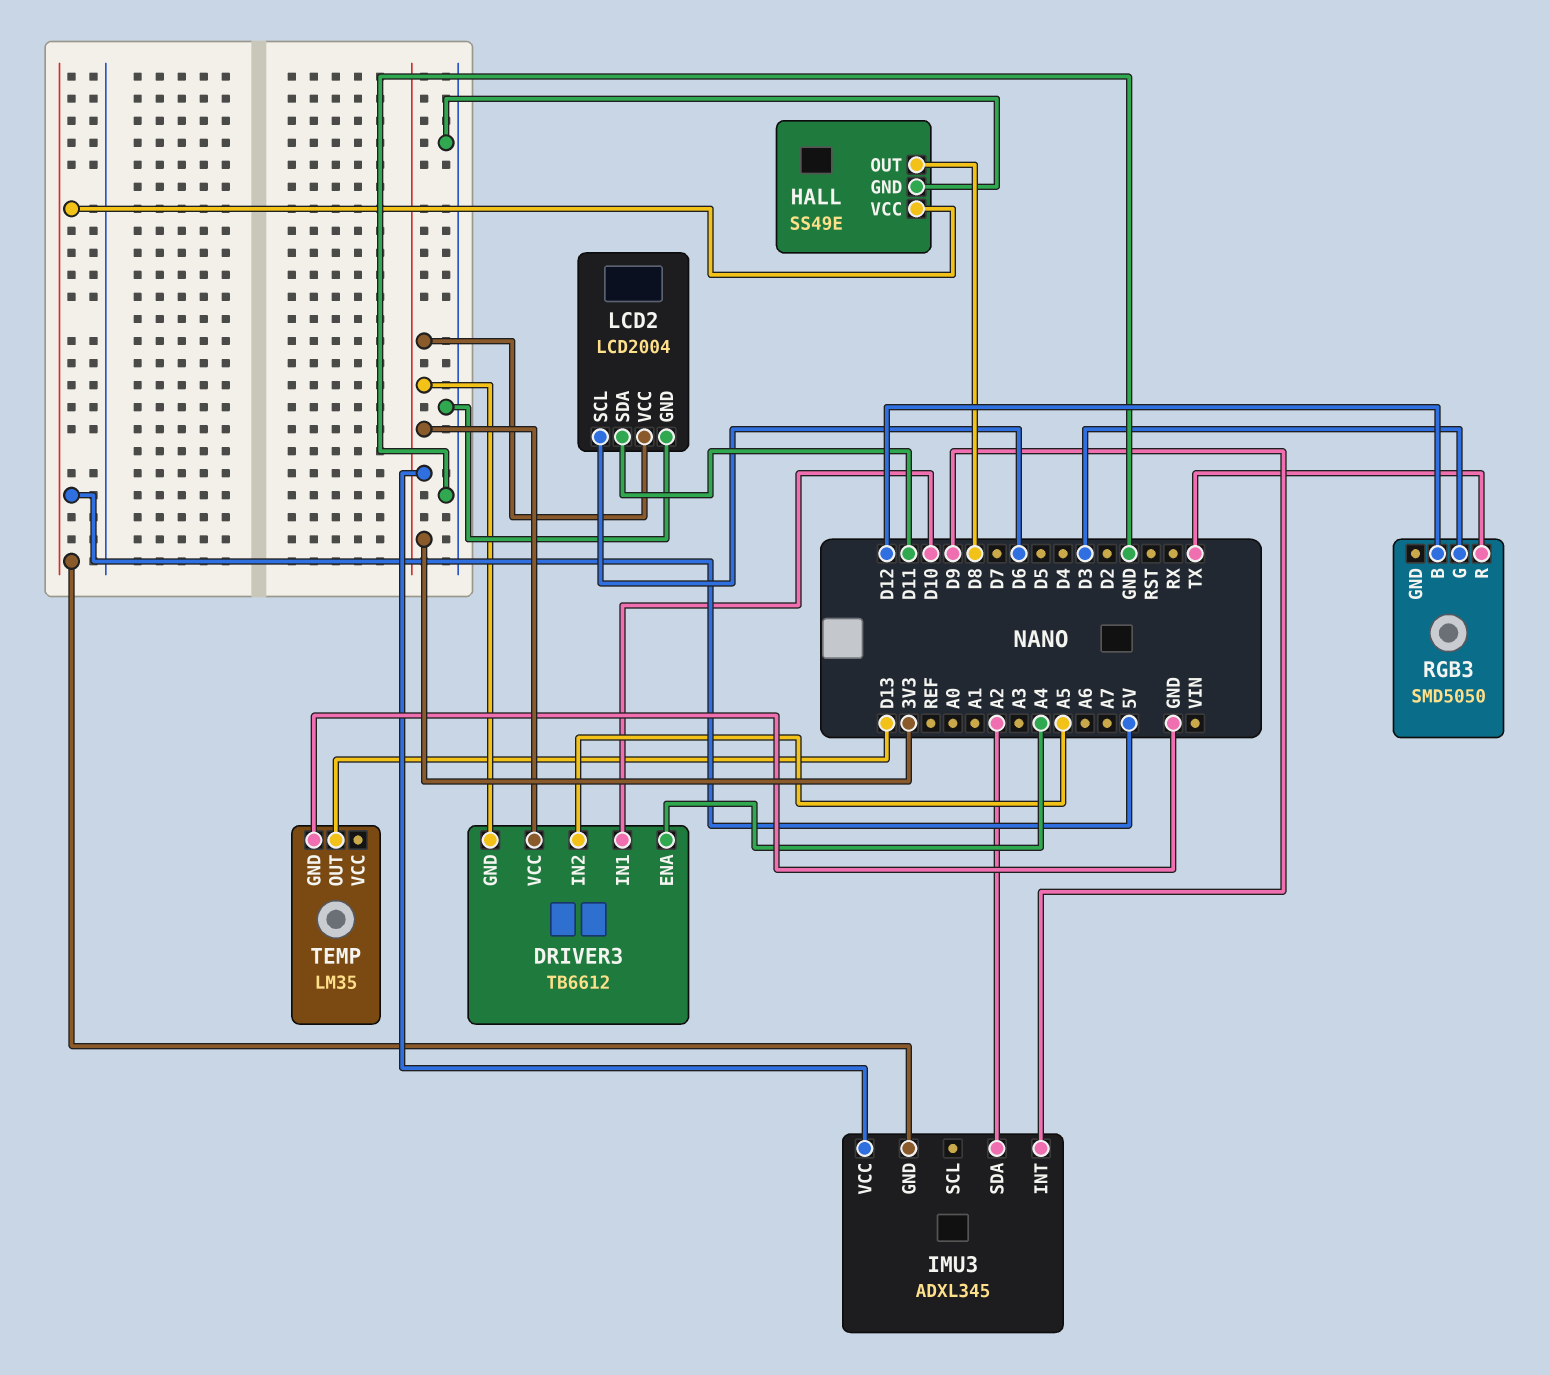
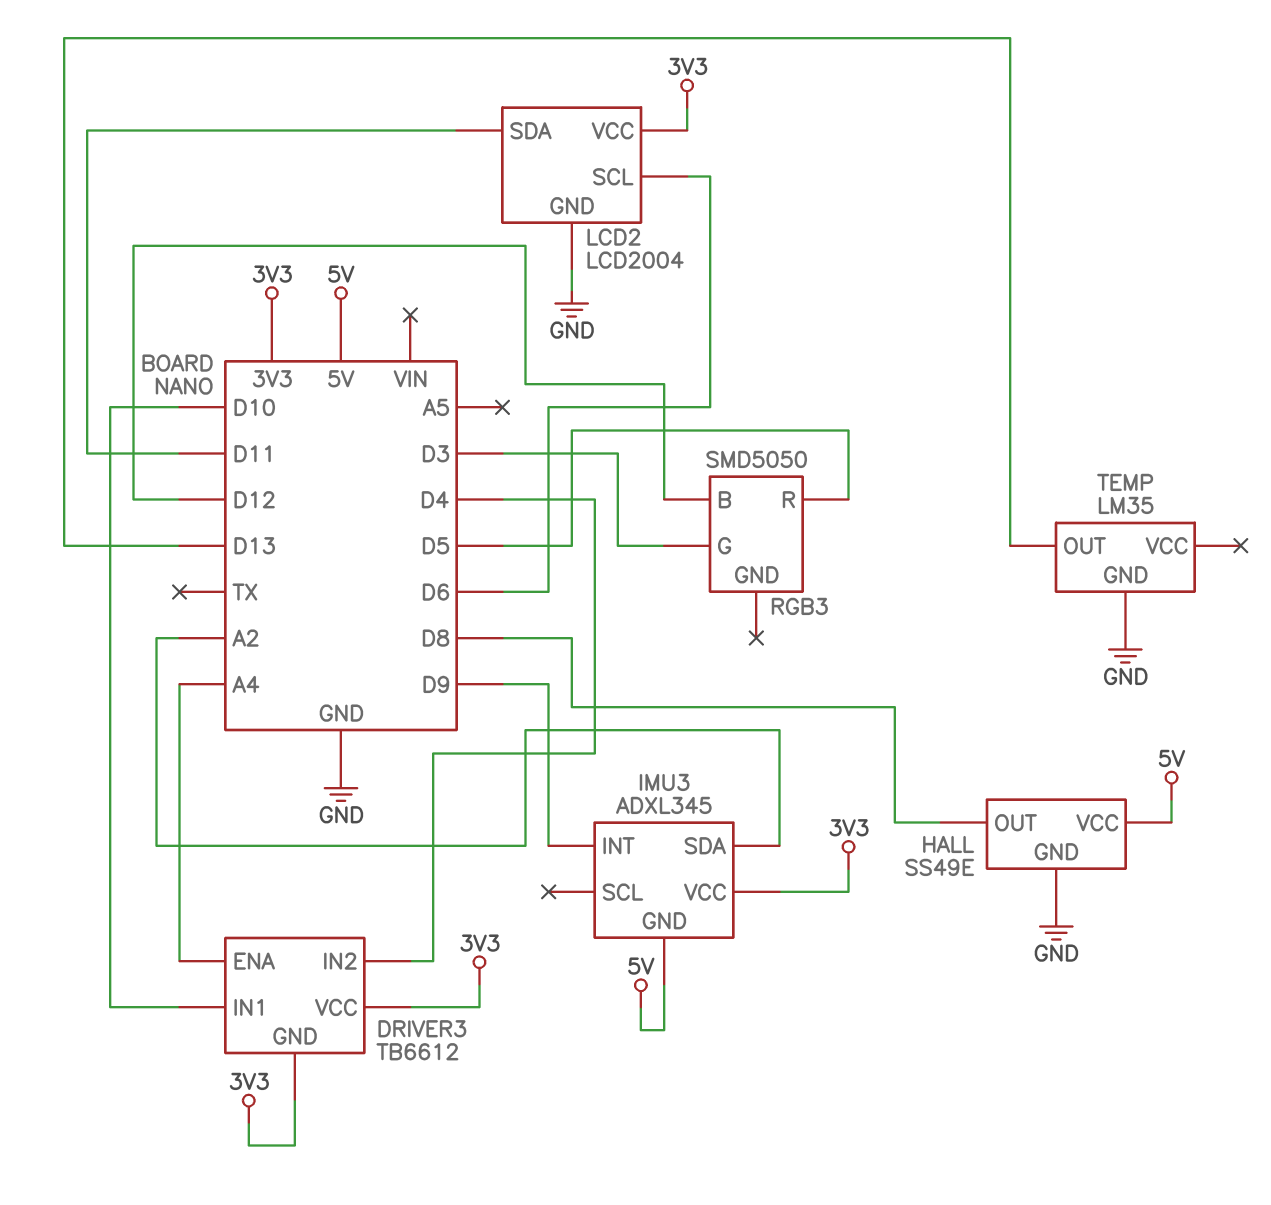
DRIVER3 pin IN2: A5 -> D4
RGB3 pin R: TX -> D5

